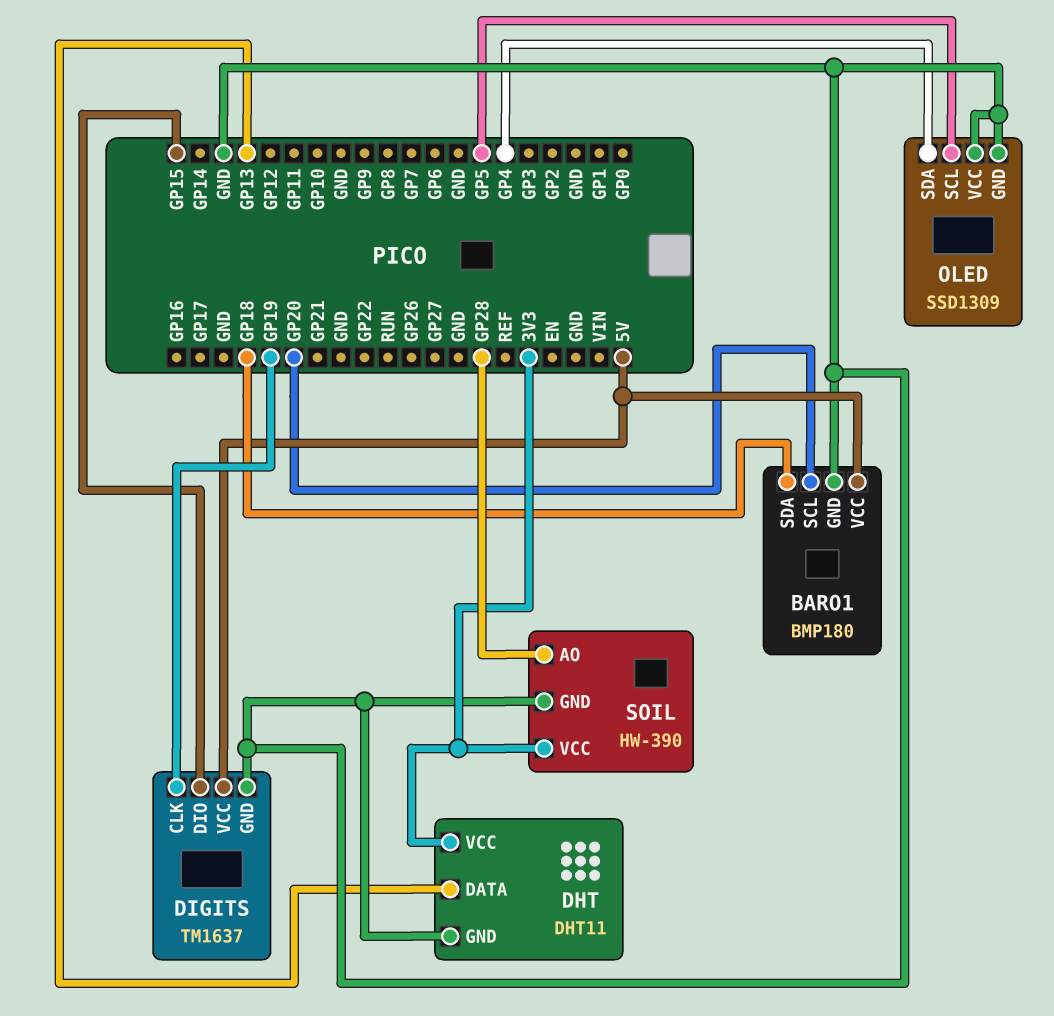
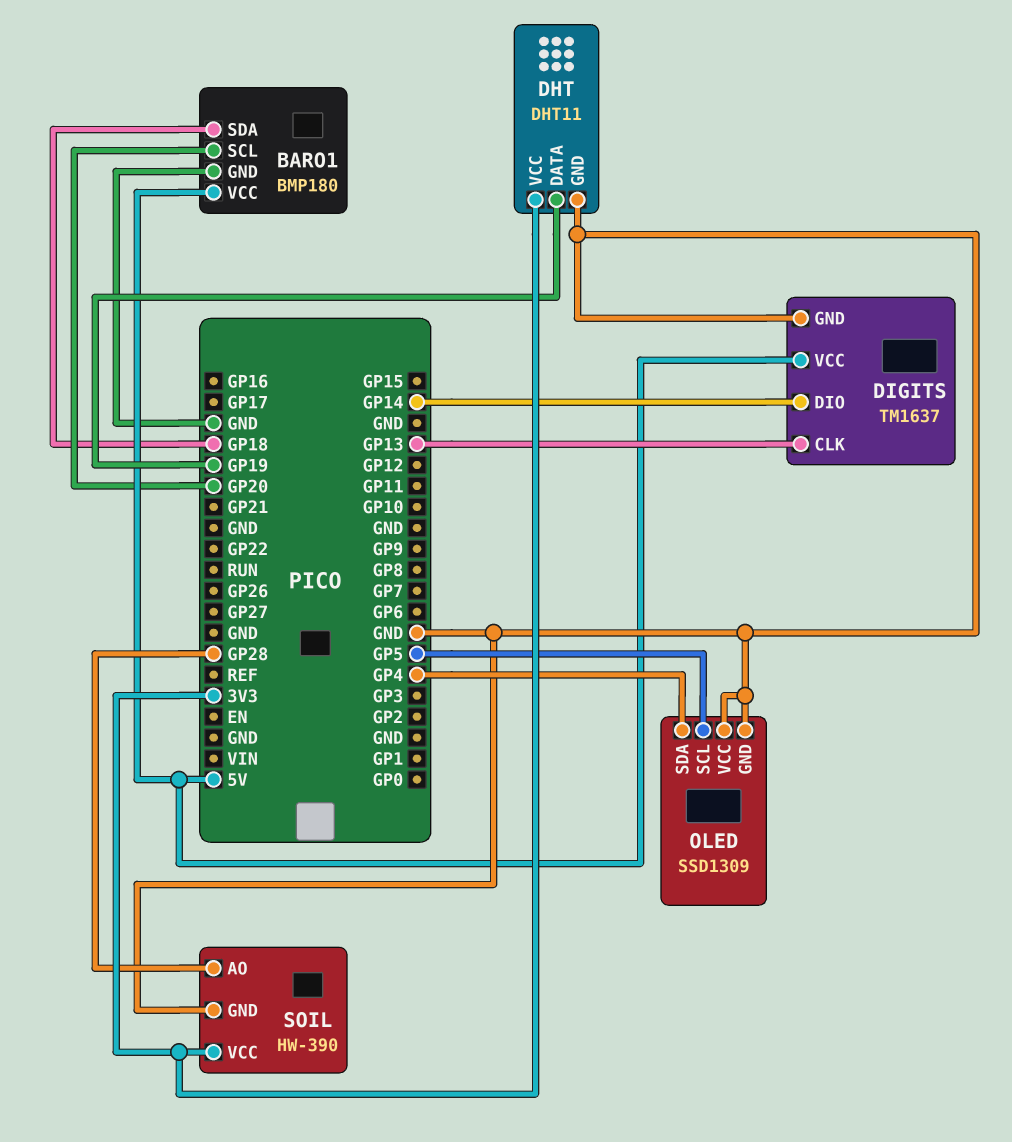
DHT pin DATA: GP13 -> GP19
DIGITS pin CLK: GP19 -> GP13
DIGITS pin DIO: GP15 -> GP14

